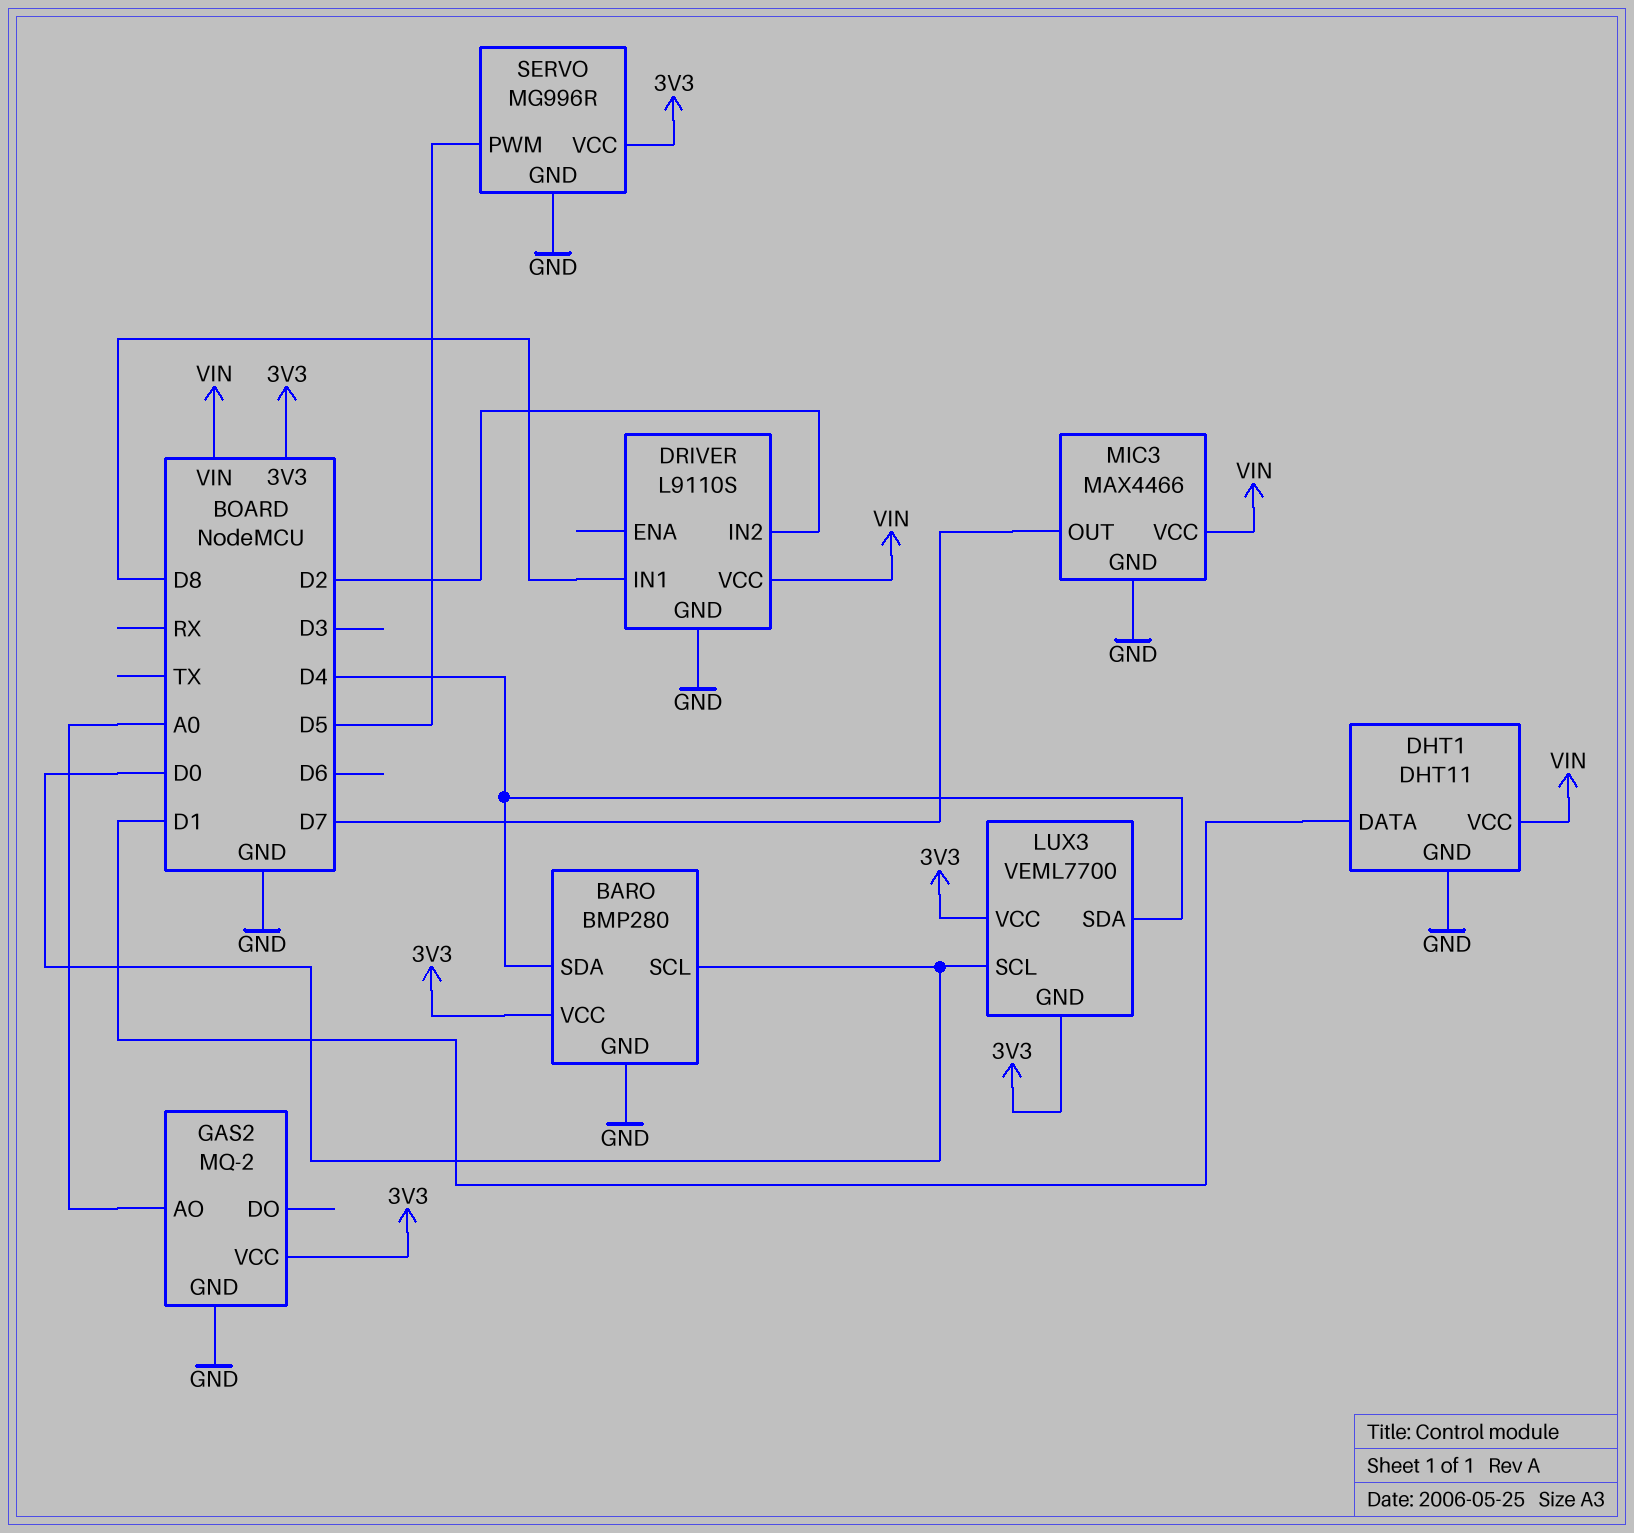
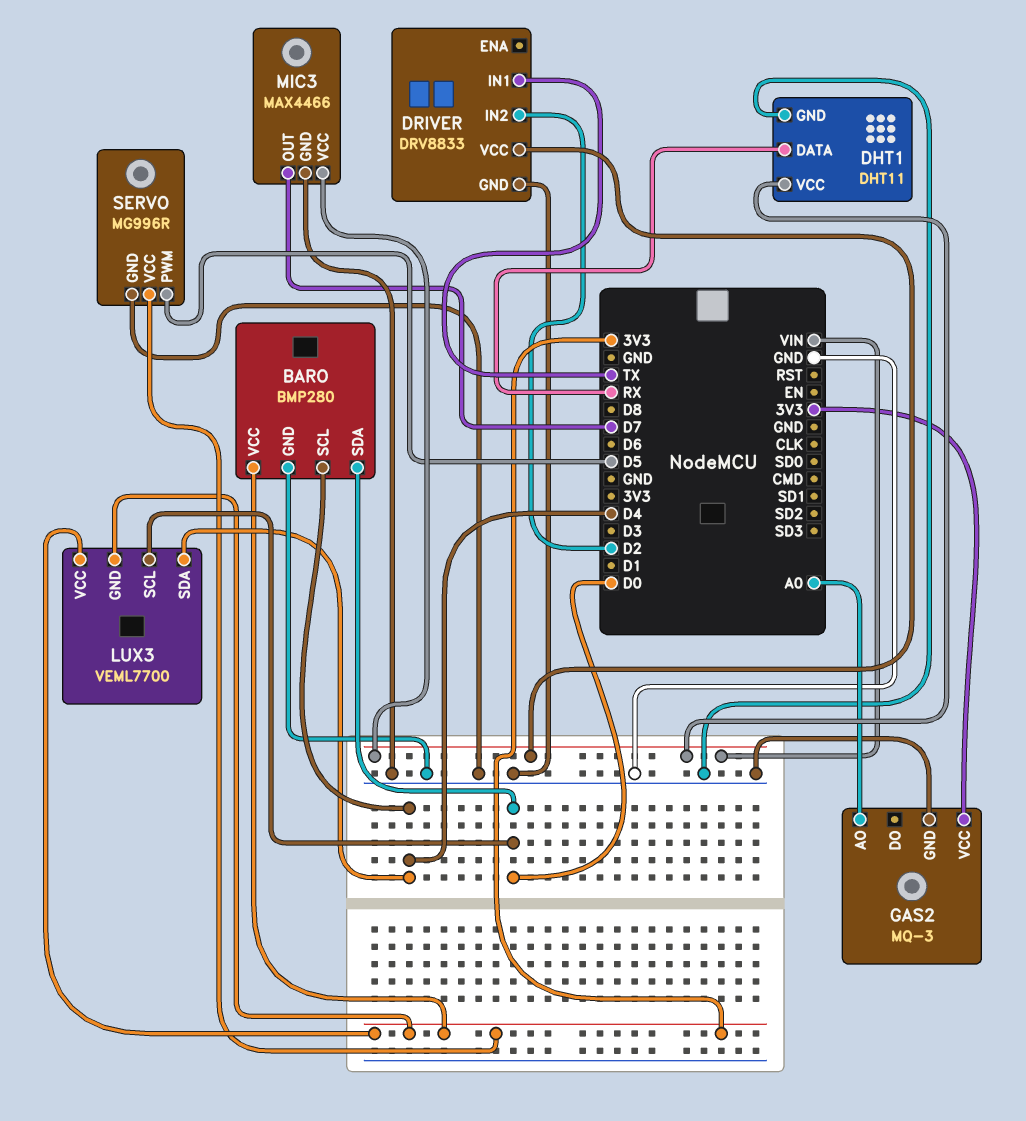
BARO pin SCL: D0 -> D4
BARO pin SDA: D4 -> D0
DHT1 pin DATA: D1 -> RX
DRIVER: L9110S -> DRV8833
DRIVER pin IN1: D8 -> TX
GAS2: MQ-2 -> MQ-3

